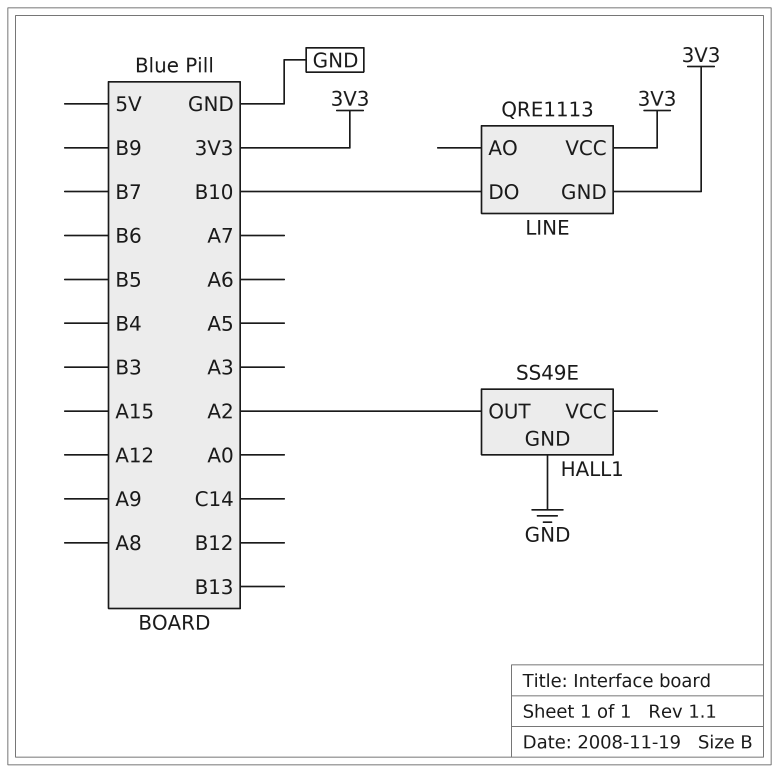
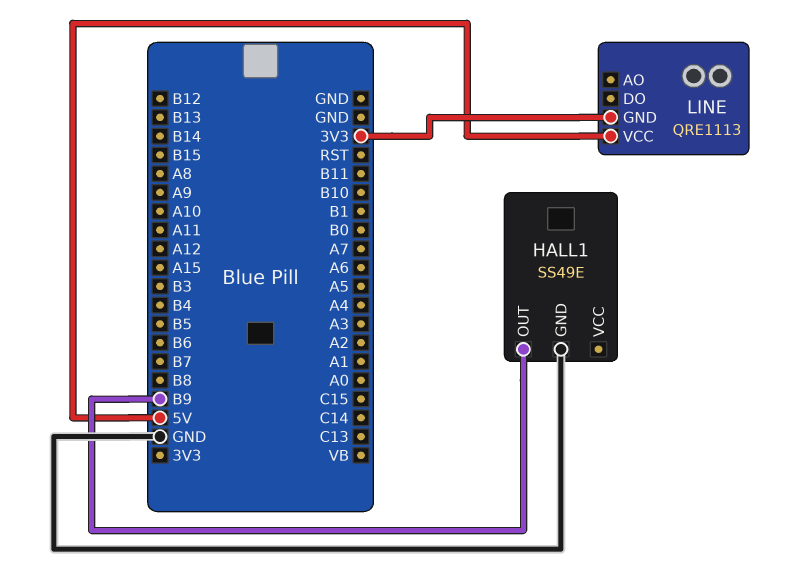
HALL1 pin OUT: A2 -> B9
LINE pin DO: B10 -> none
LINE pin VCC: 3V3 -> 5V

